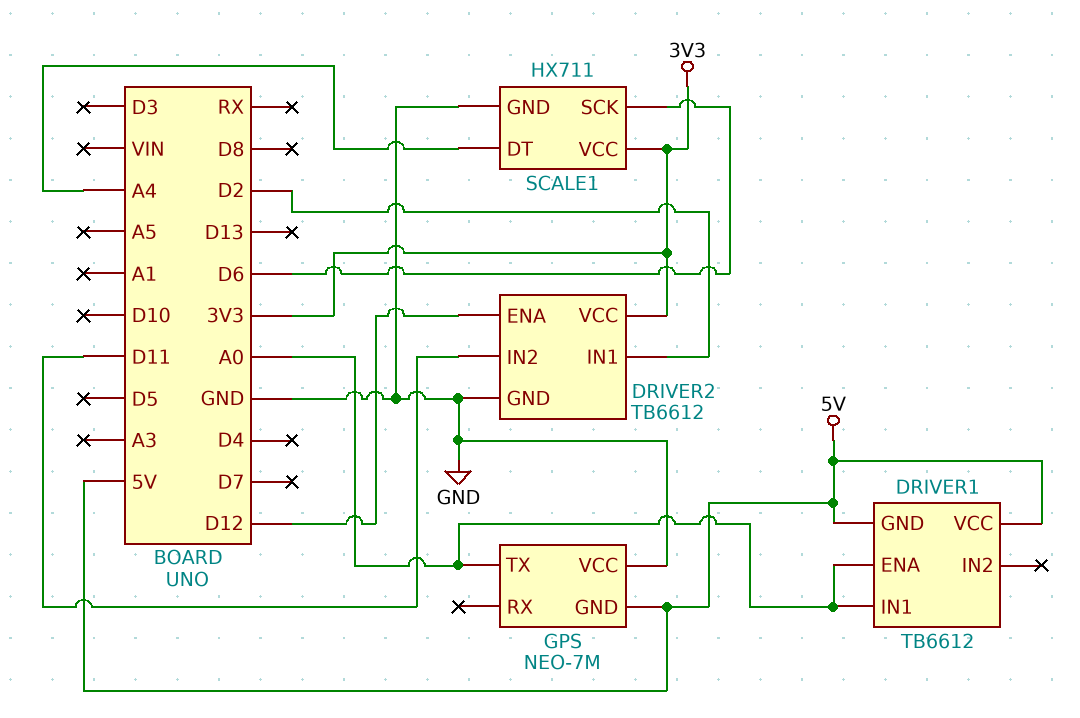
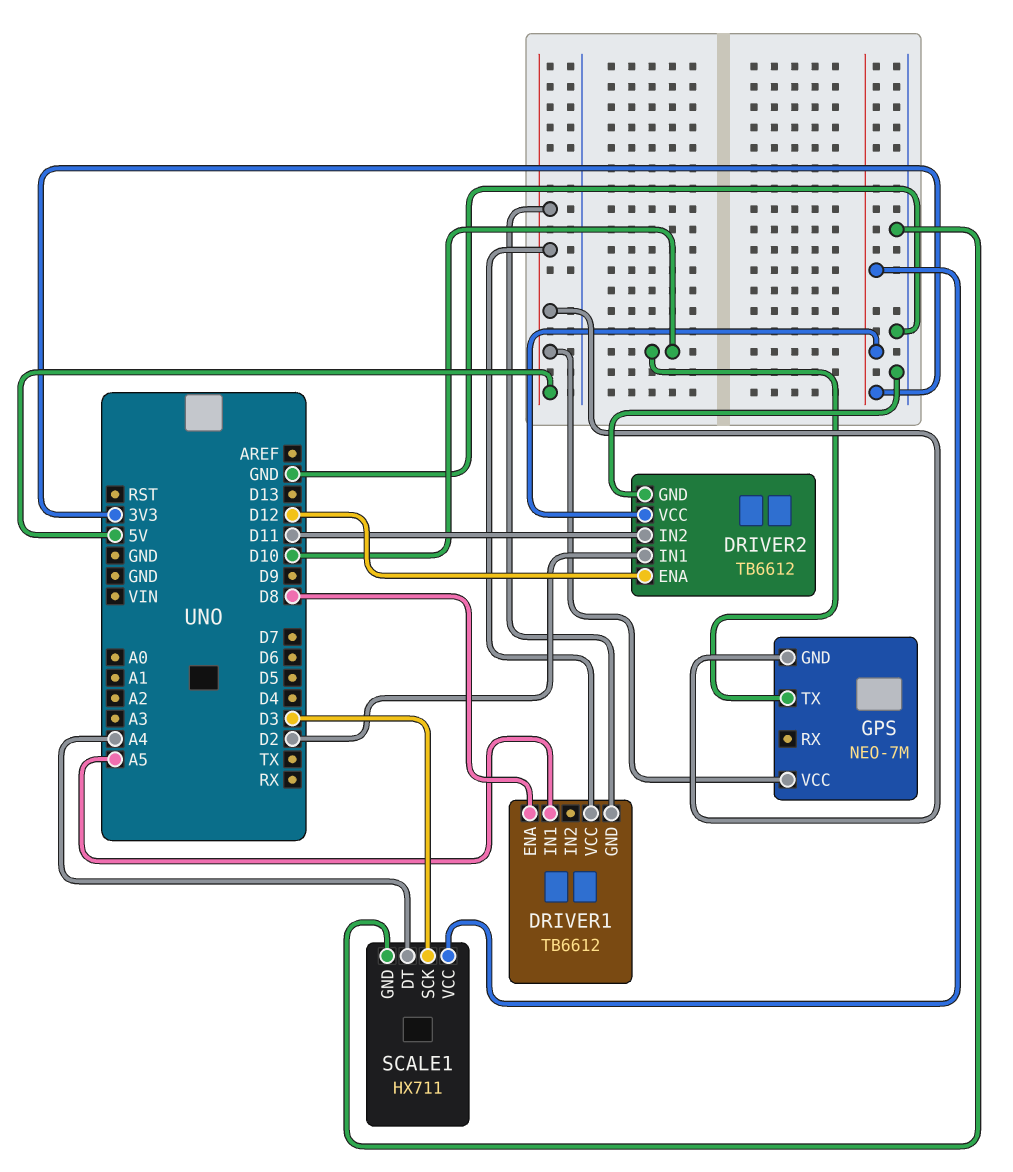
DRIVER1 pin ENA: A0 -> D8
DRIVER1 pin IN1: A0 -> A5
GPS pin TX: A0 -> D10
GPS pin VCC: GND -> 5V
SCALE1 pin SCK: D6 -> D3

